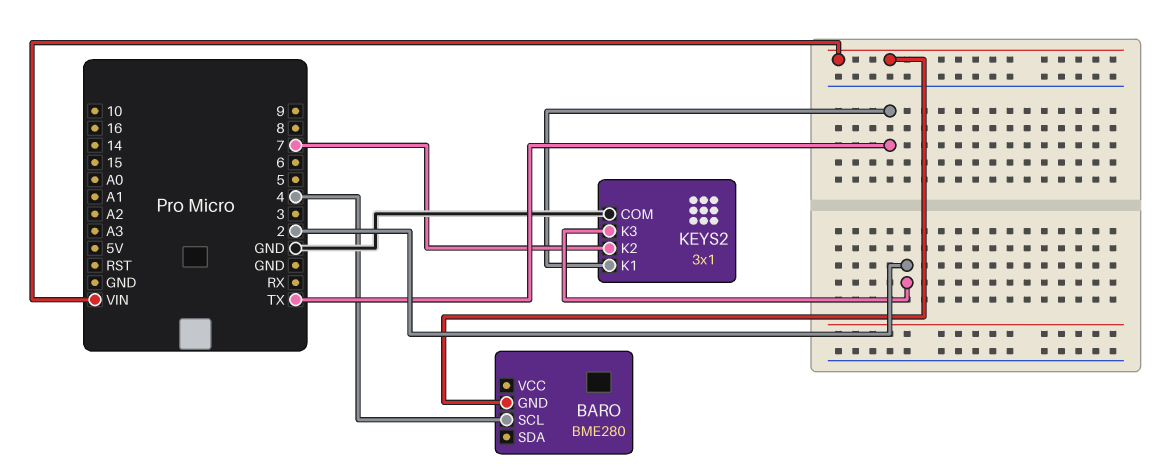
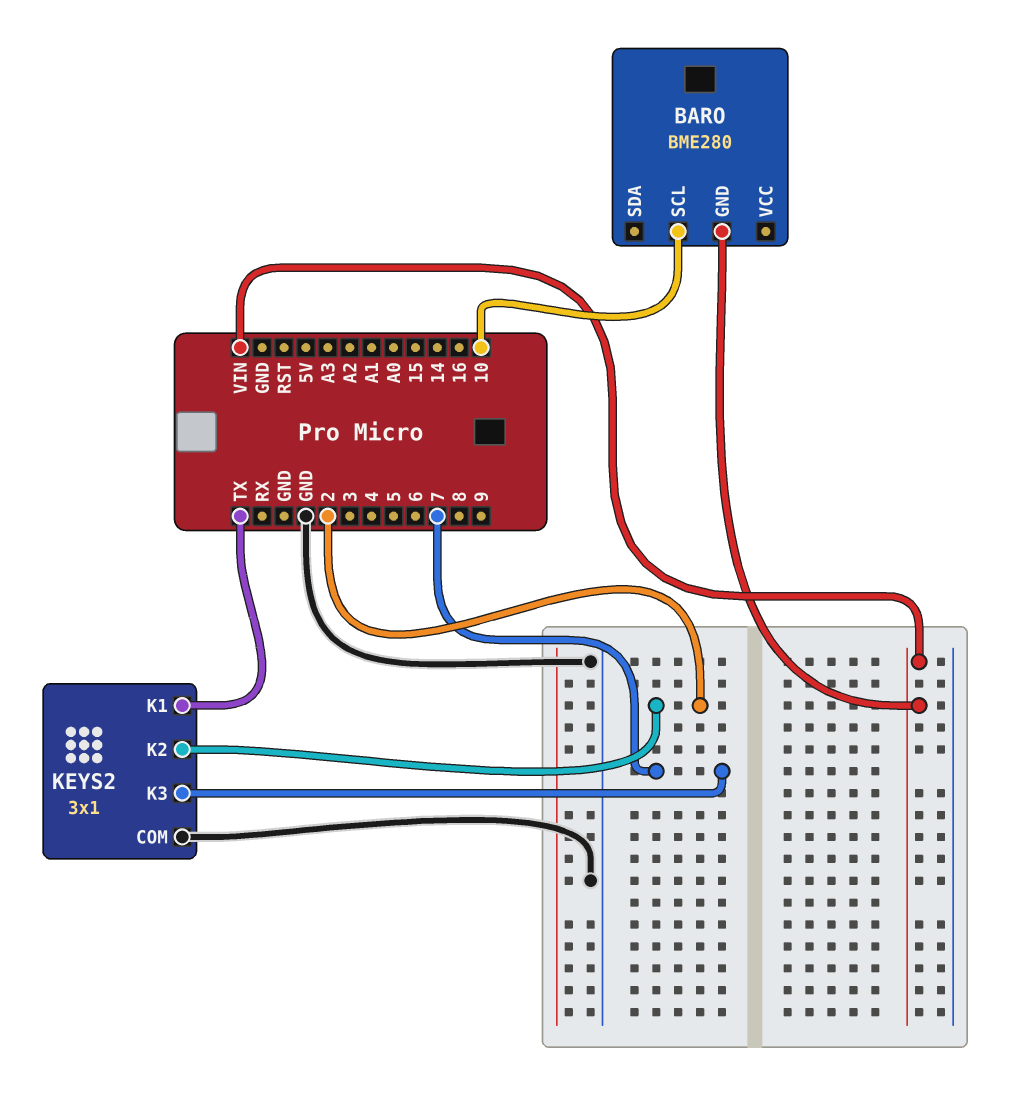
BARO pin SCL: 4 -> 10
KEYS2 pin K2: 7 -> 2
KEYS2 pin K3: 2 -> 7

